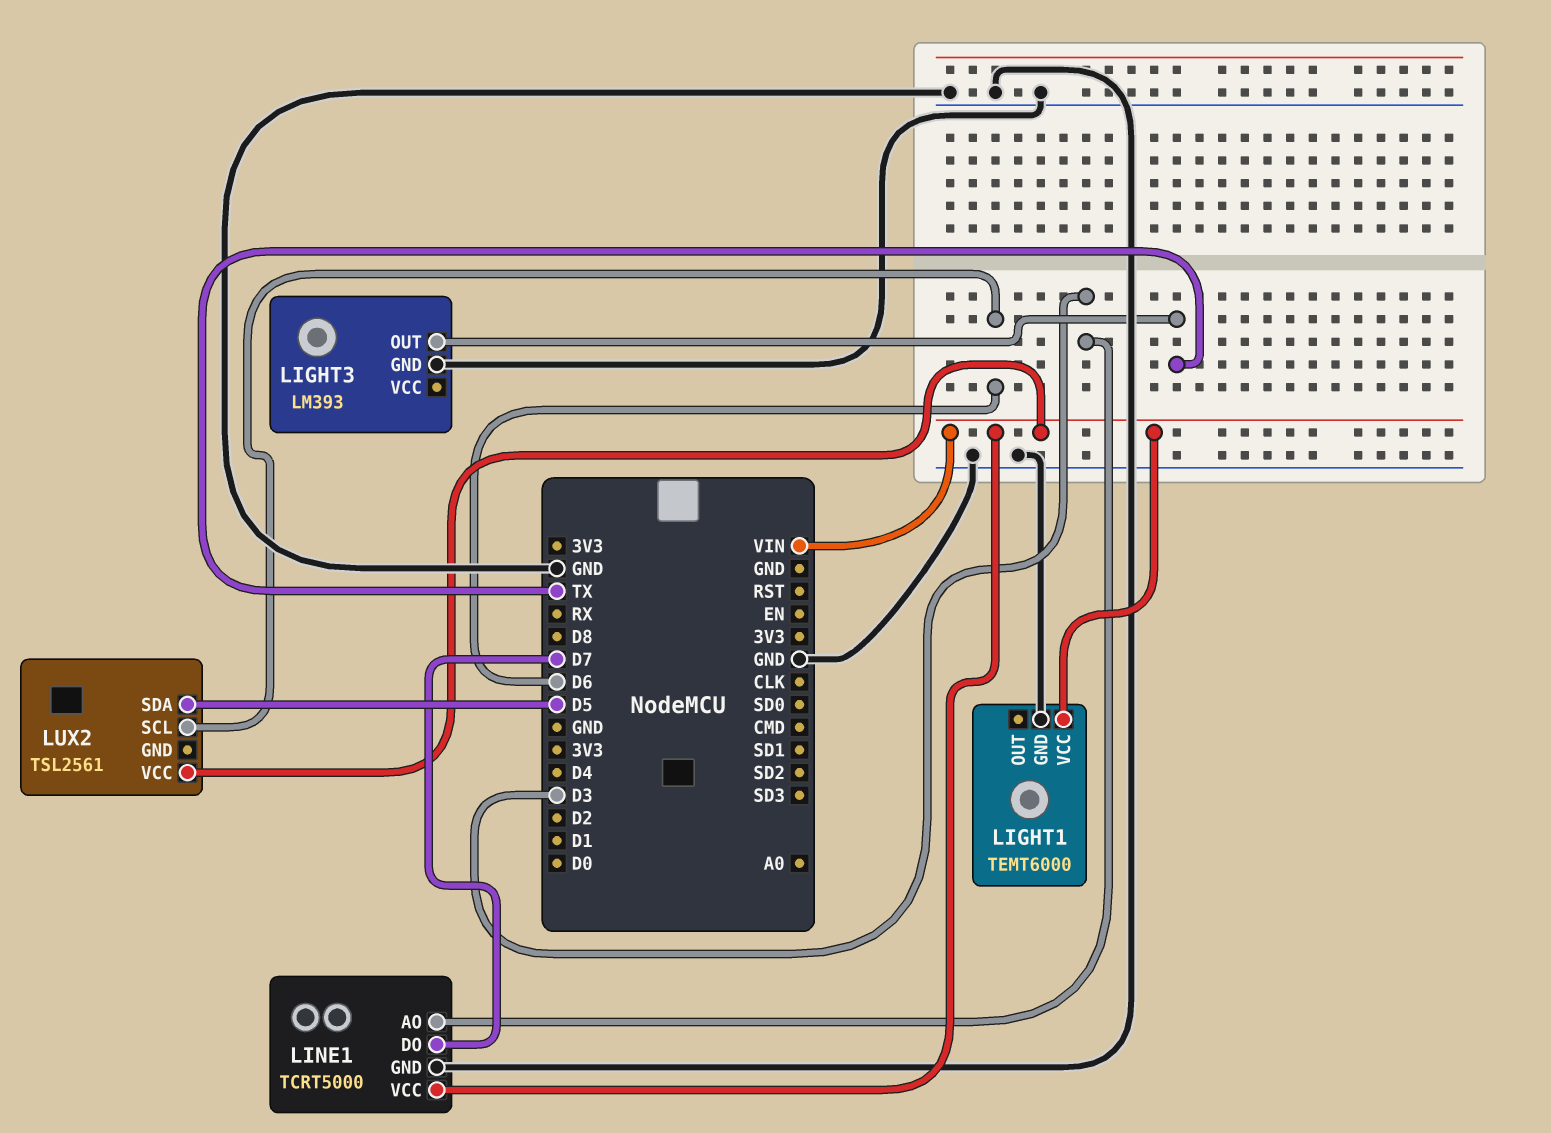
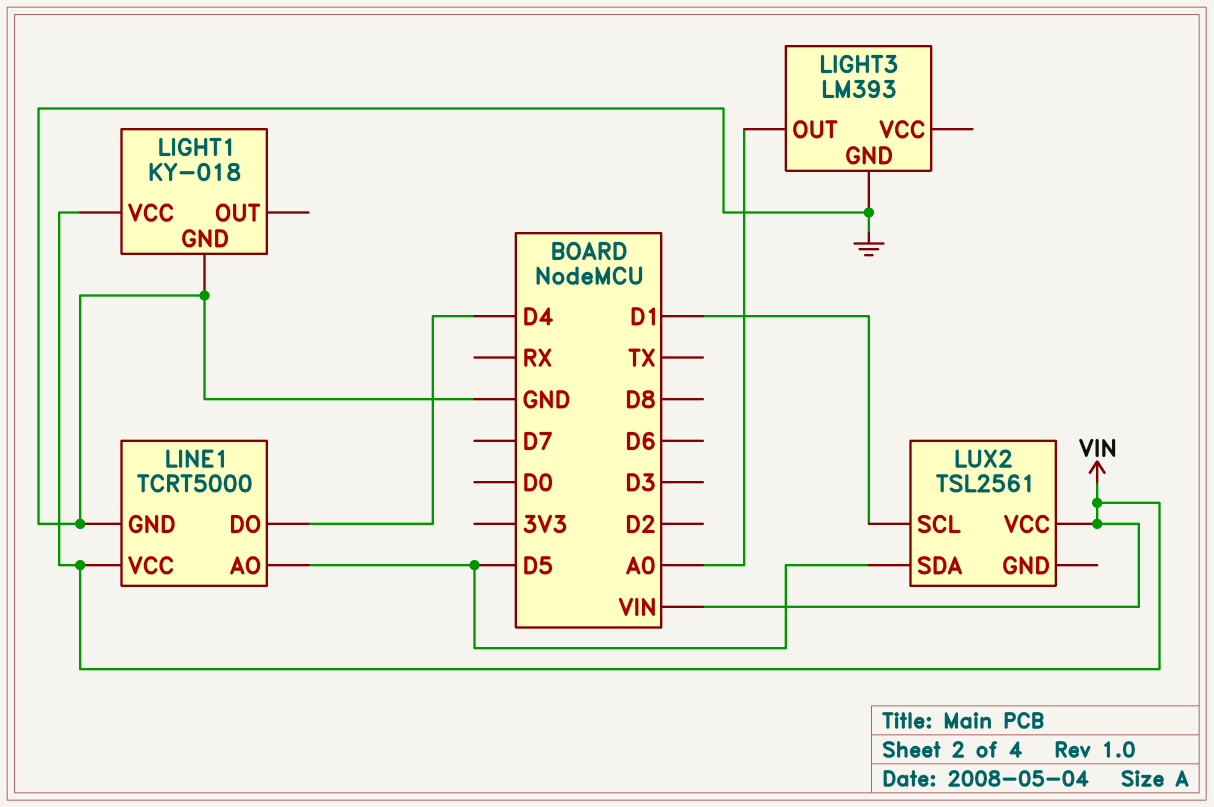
LIGHT1: TEMT6000 -> KY-018
LIGHT3 pin OUT: TX -> A0
LINE1 pin AO: D3 -> D5
LINE1 pin DO: D7 -> D4
LUX2 pin SCL: D6 -> D1

